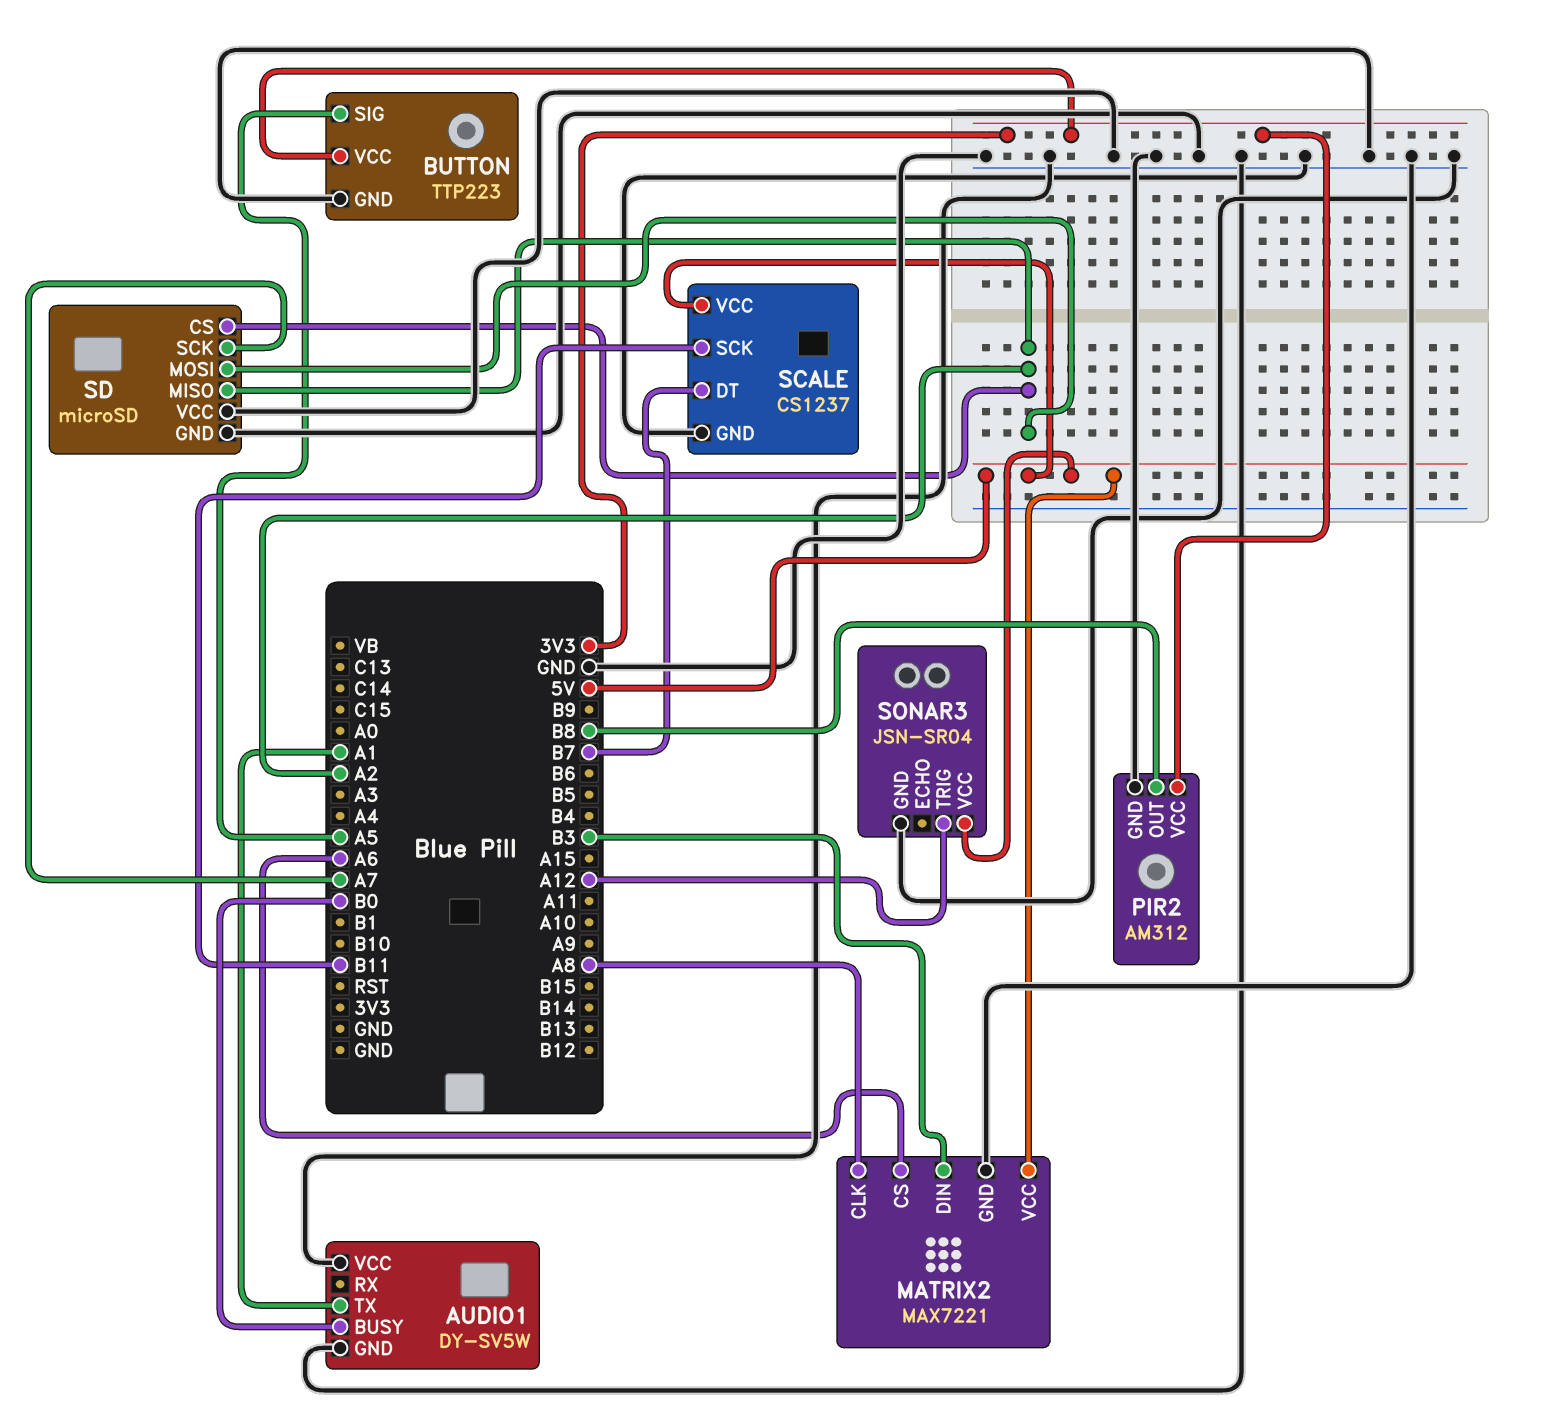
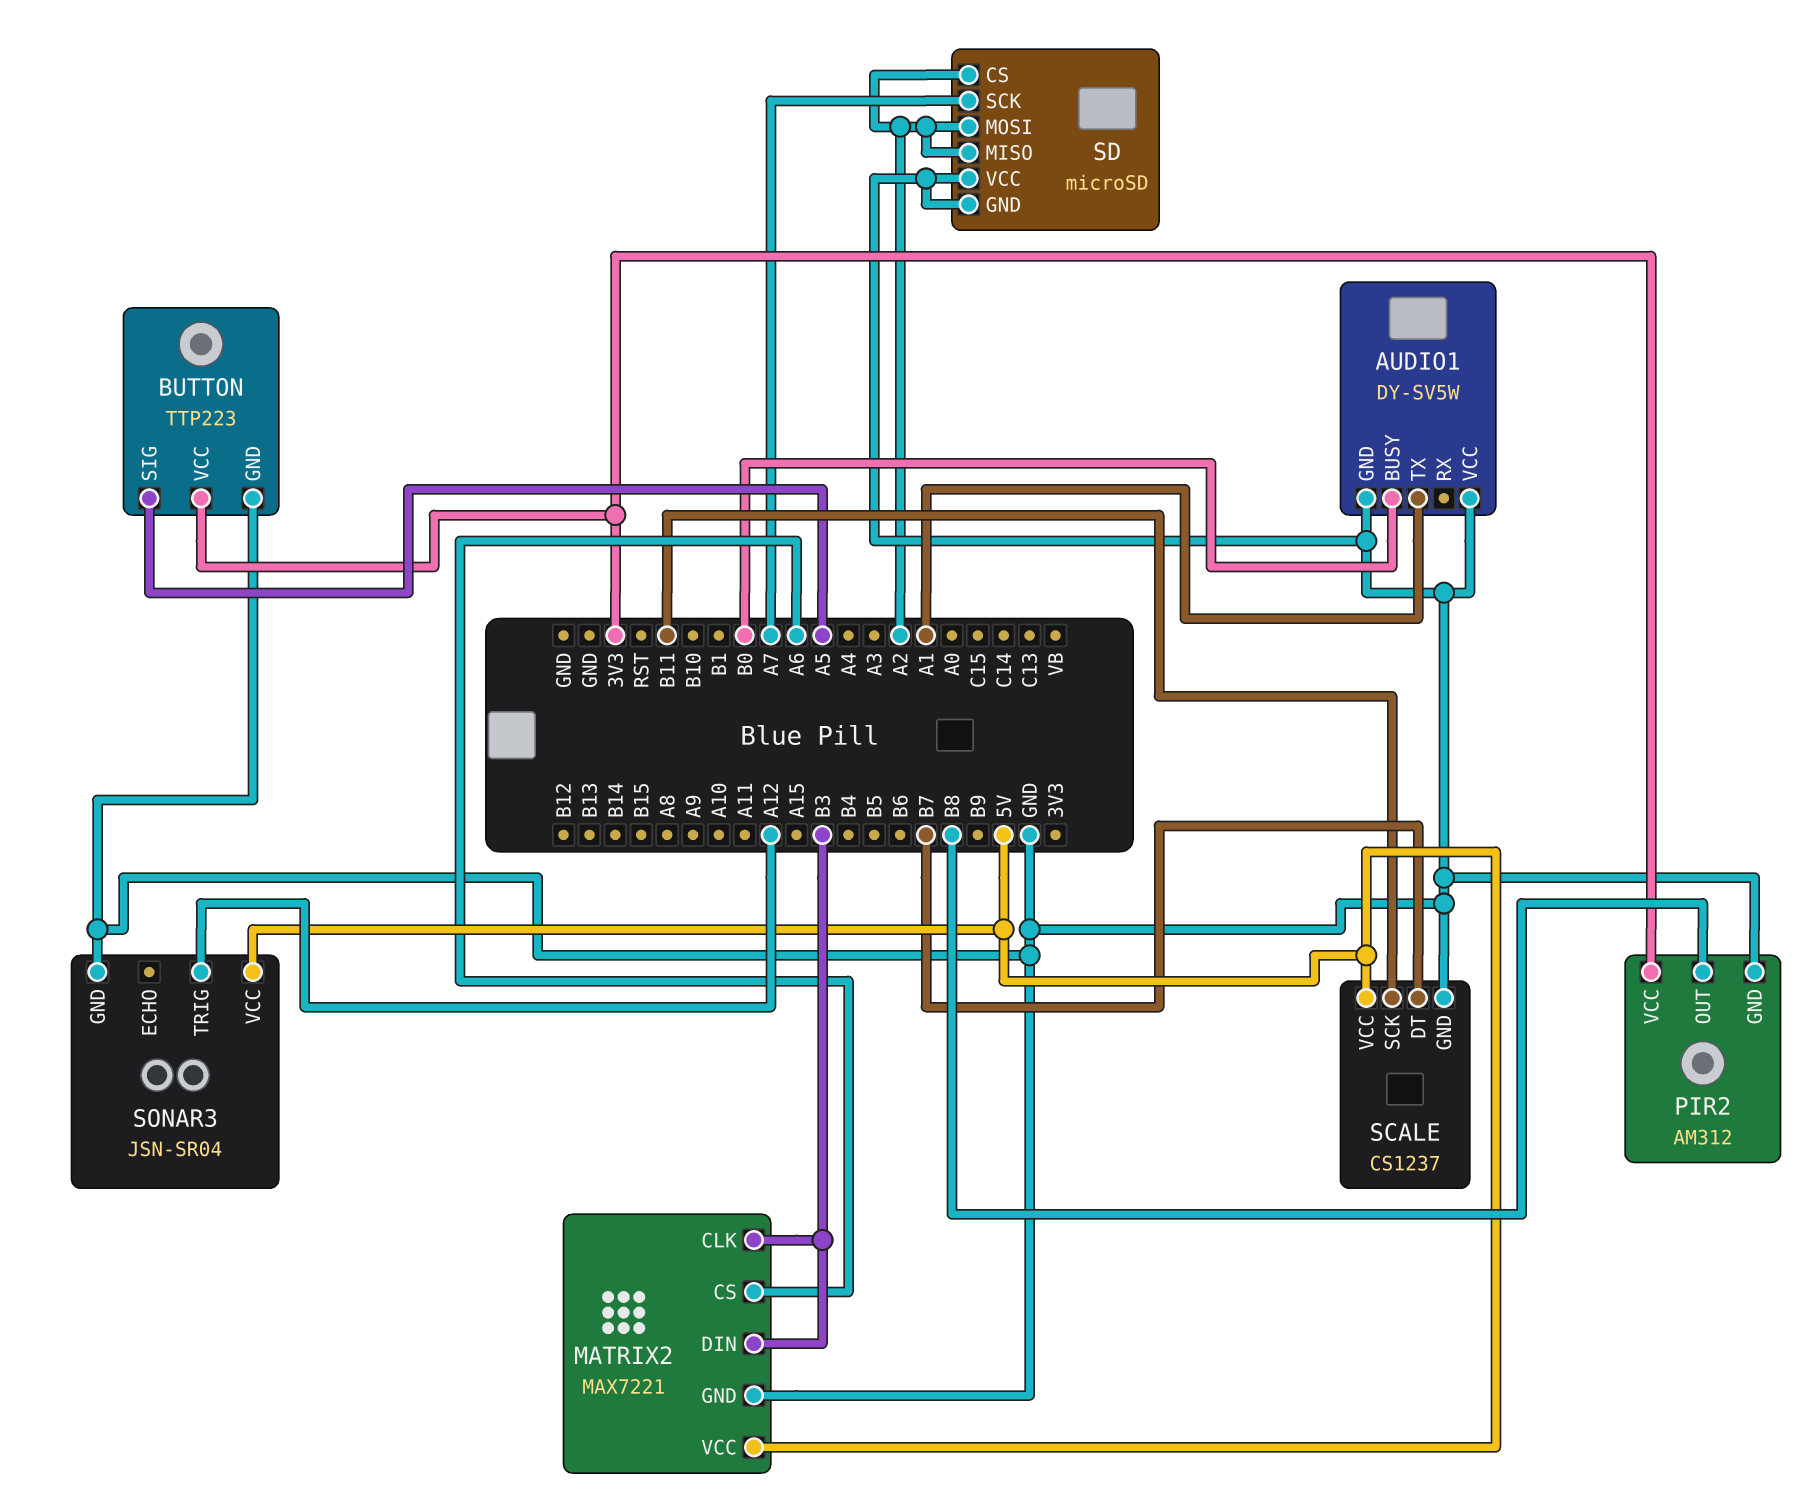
MATRIX2 pin CLK: A8 -> B3

